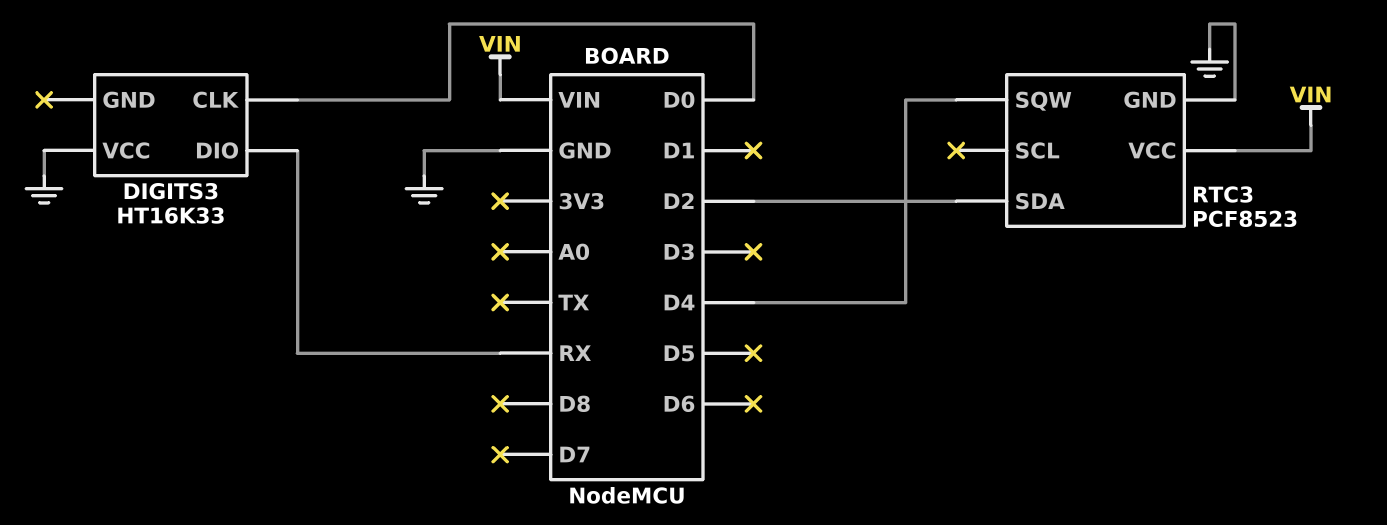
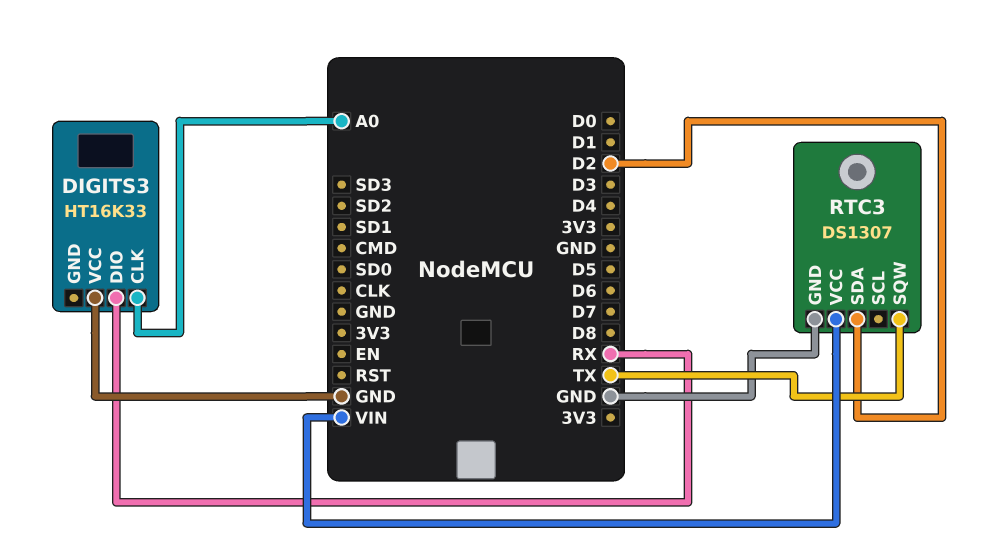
DIGITS3 pin CLK: D0 -> A0
RTC3: PCF8523 -> DS1307
RTC3 pin SQW: D4 -> TX

